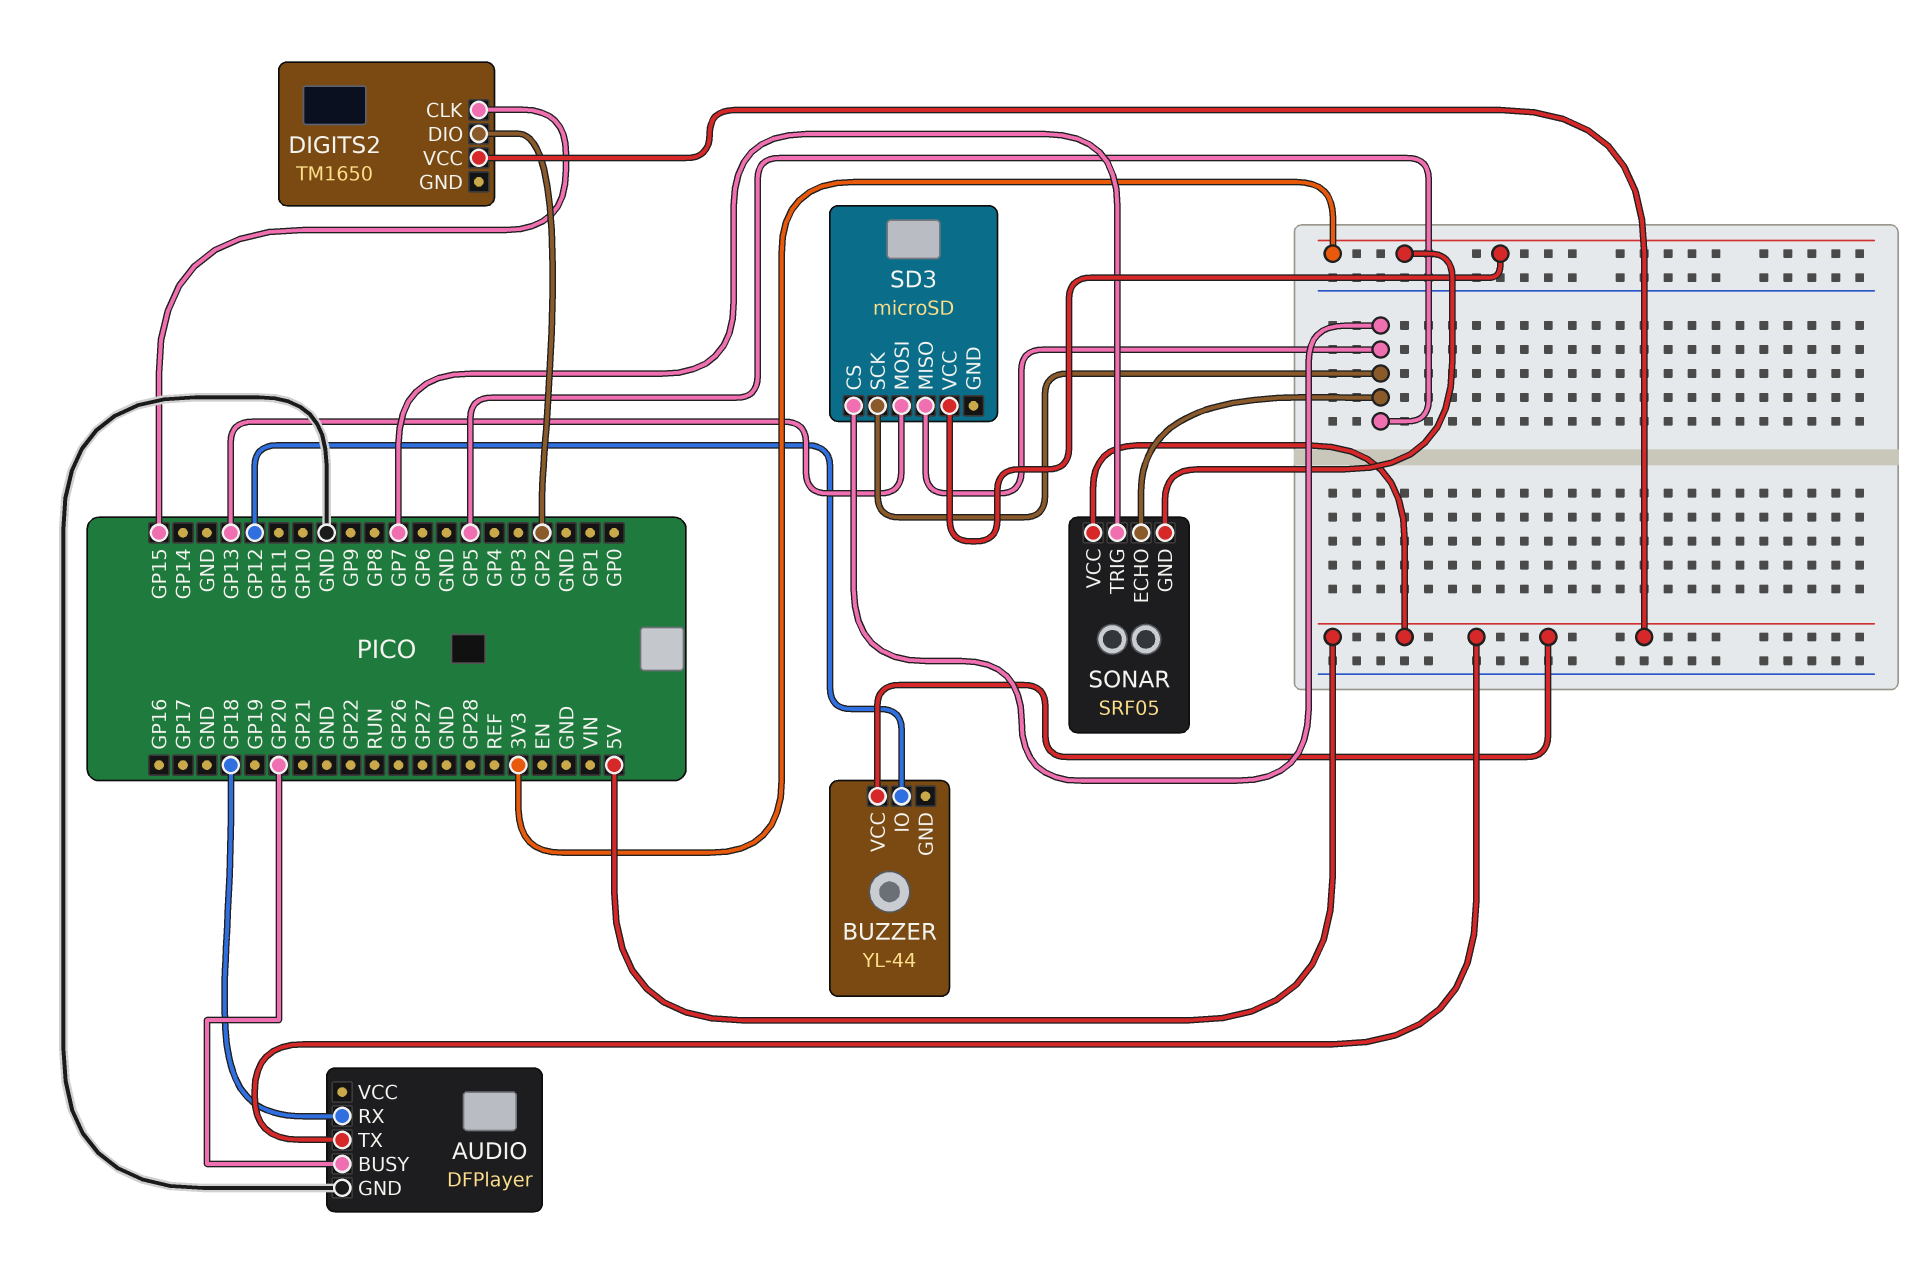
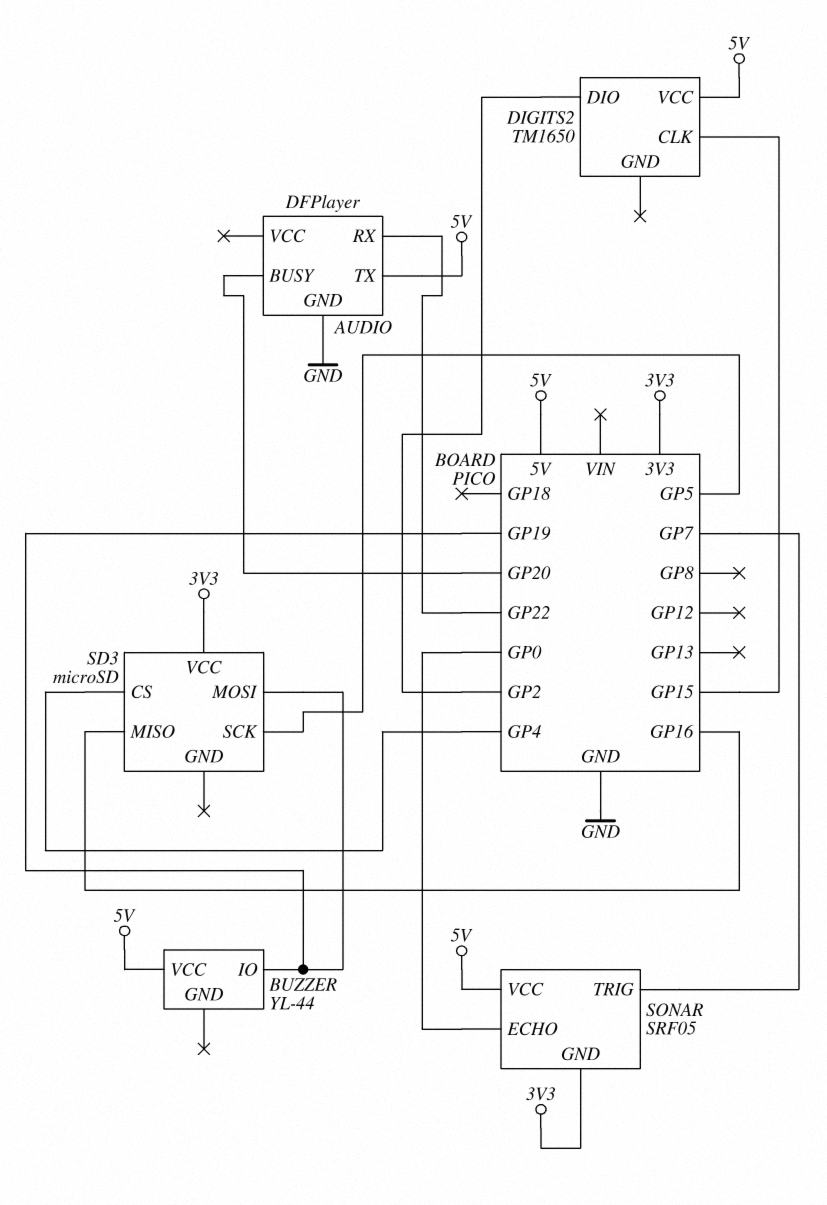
AUDIO pin RX: GP18 -> GP22
BUZZER pin IO: GP12 -> GP19
SD3 pin CS: GP5 -> GP4
SD3 pin MISO: GP5 -> GP16
SD3 pin MOSI: GP13 -> GP19
SONAR pin ECHO: GP5 -> GP0

